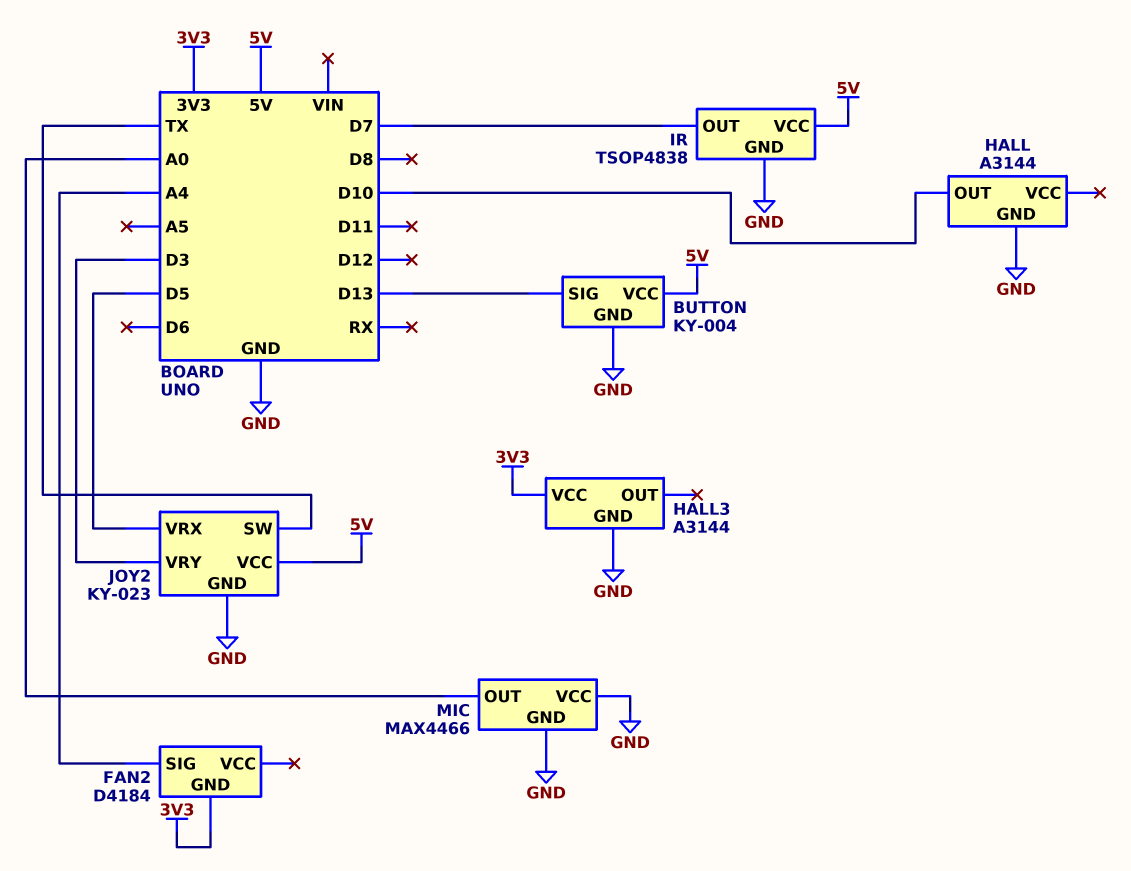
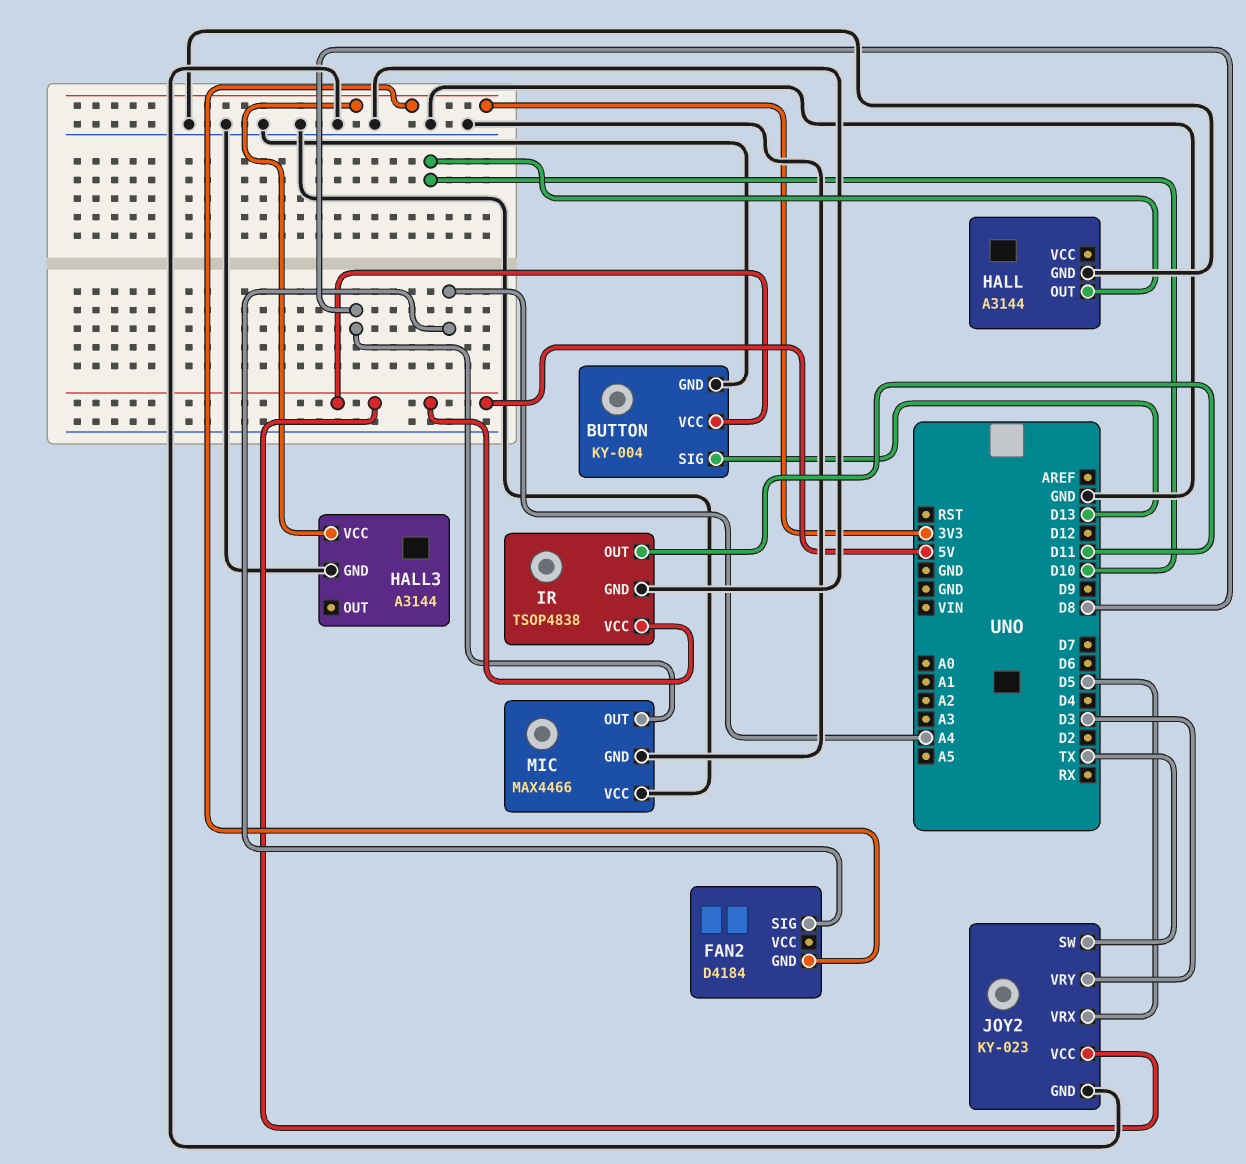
IR pin OUT: D7 -> D11
MIC pin OUT: A0 -> D8

